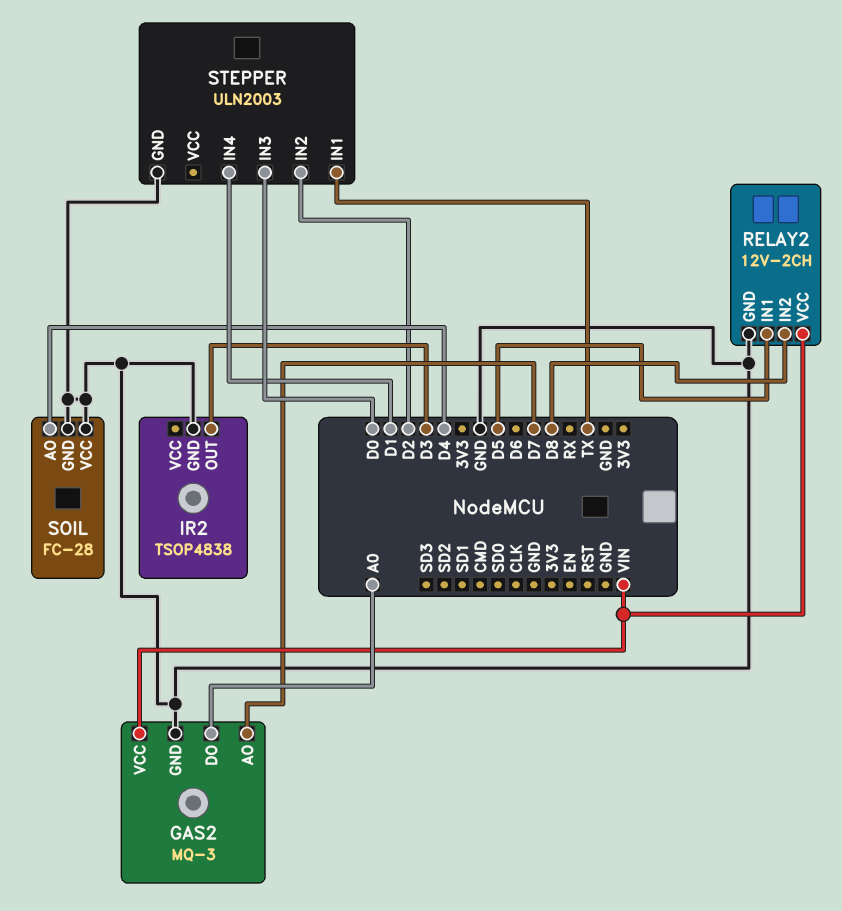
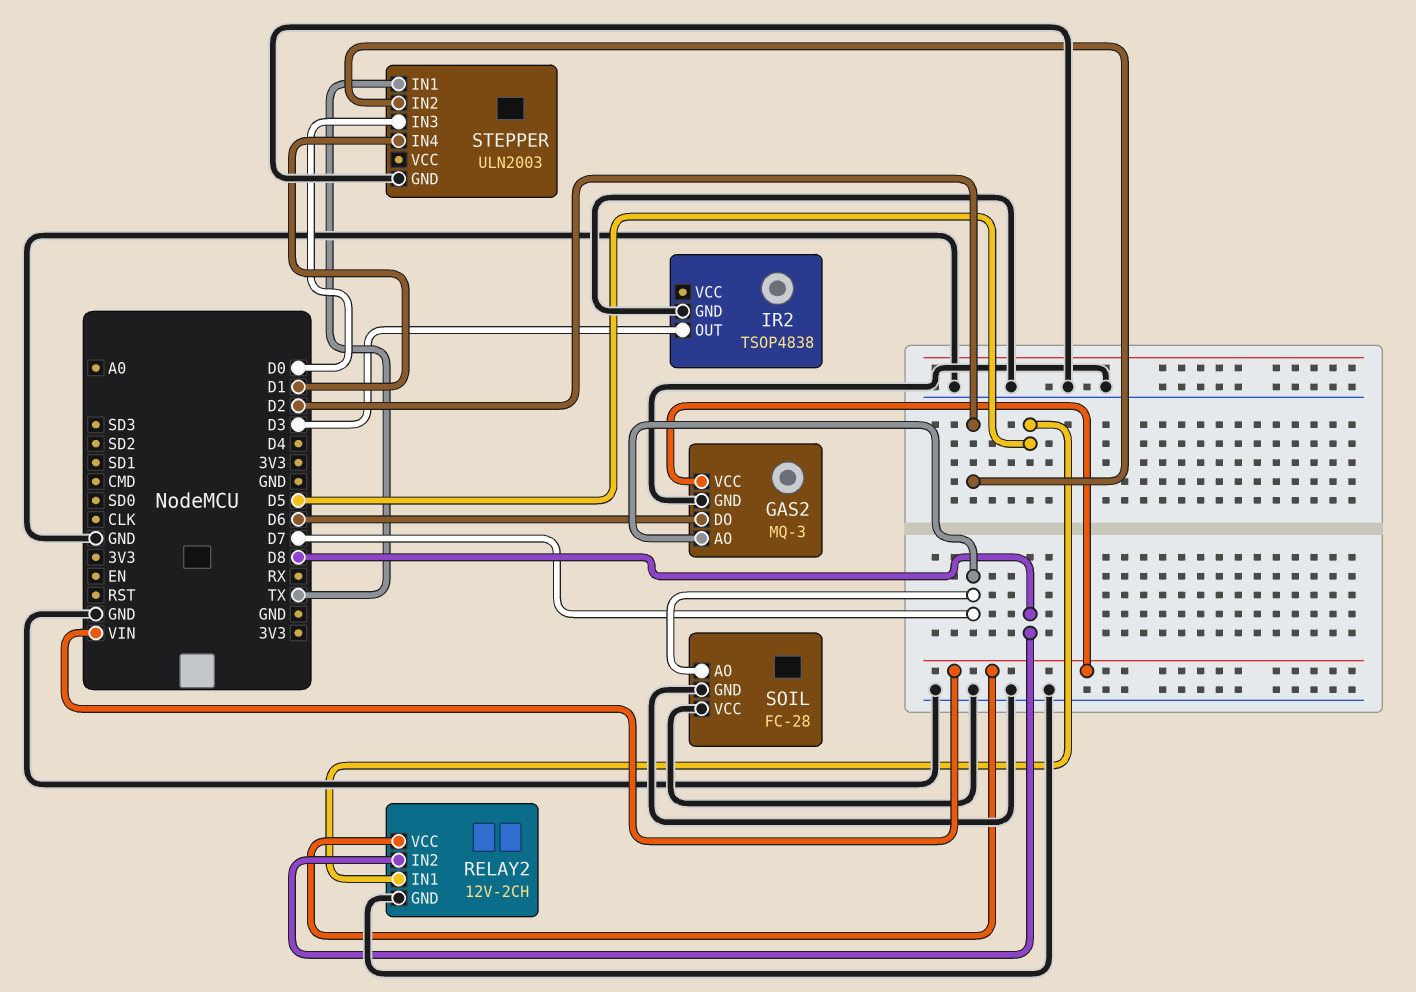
GAS2 pin DO: A0 -> D6
SOIL pin AO: D4 -> D7

